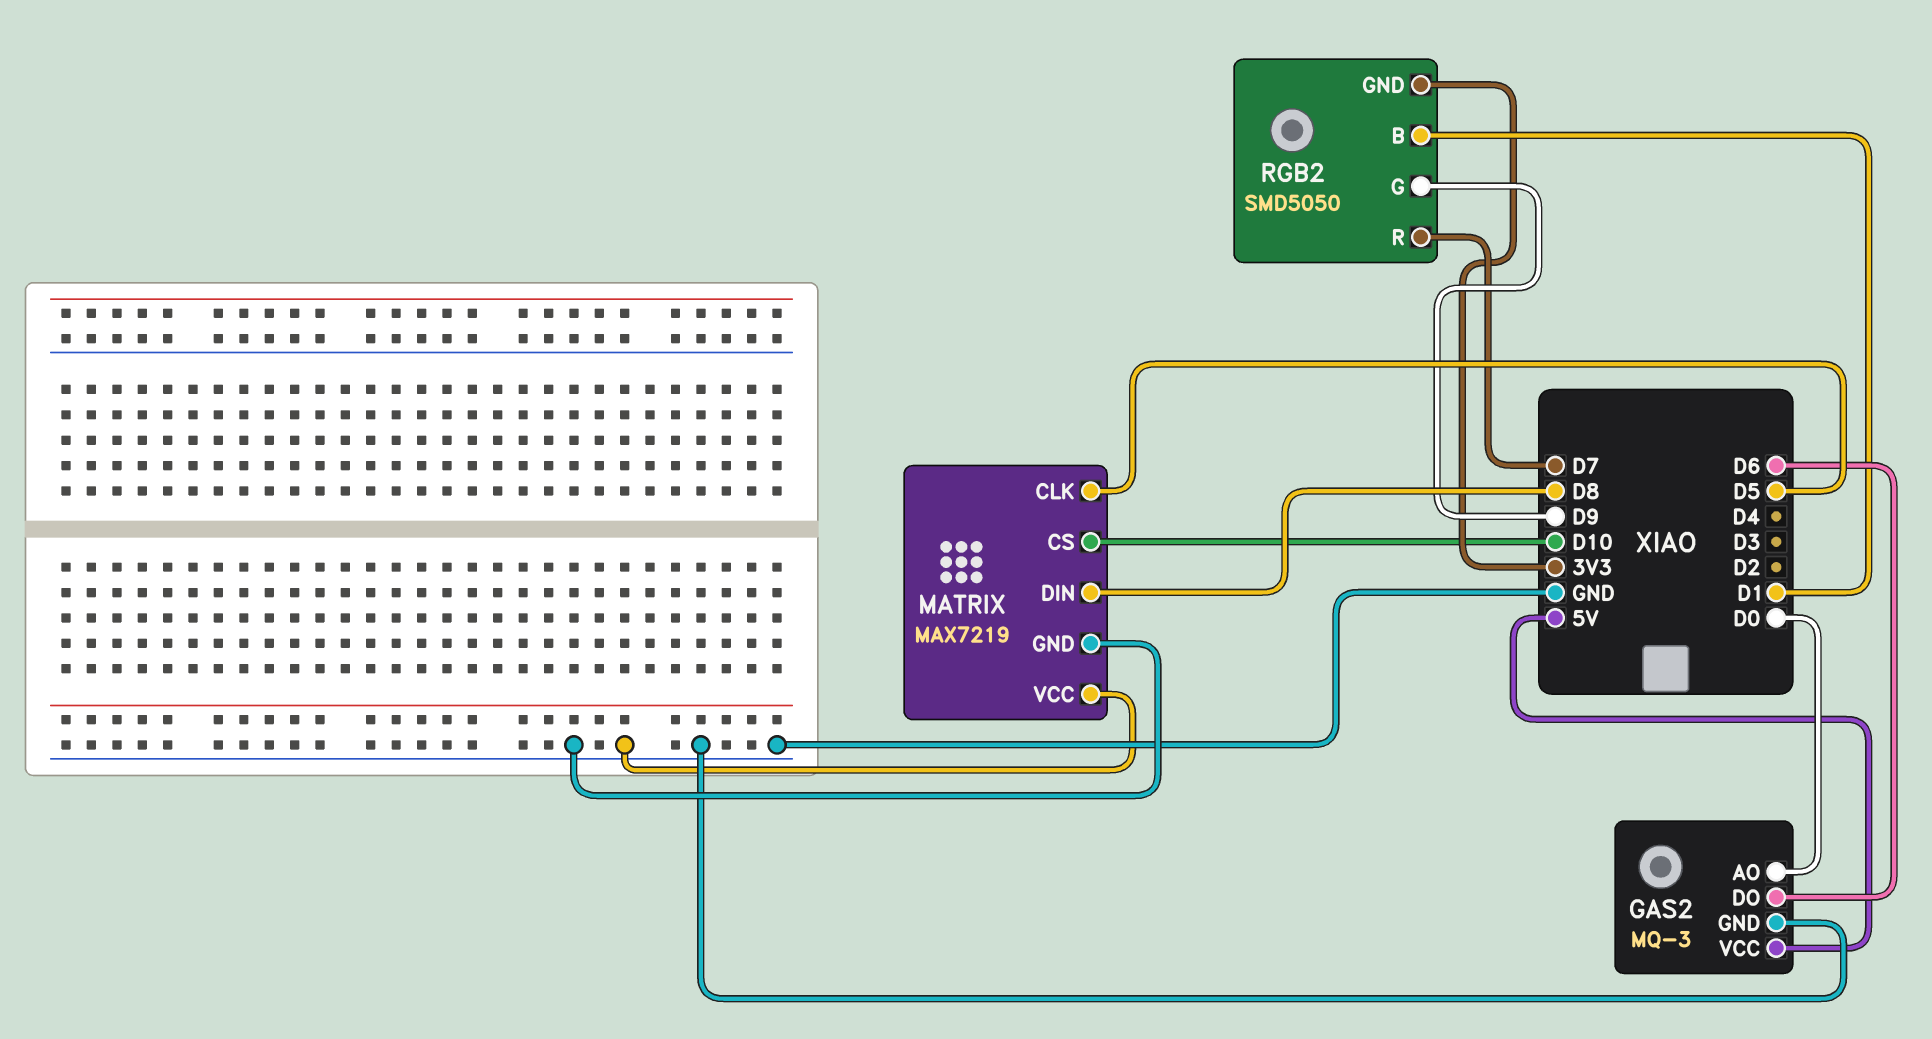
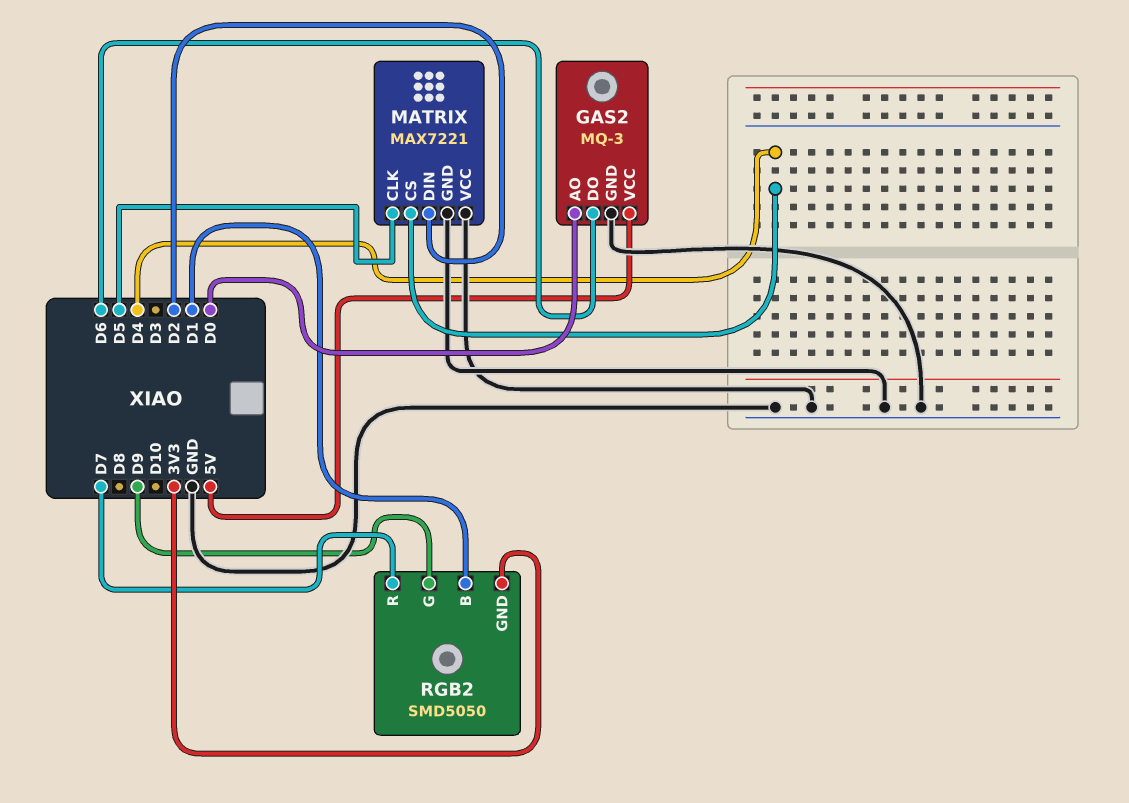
MATRIX: MAX7219 -> MAX7221
MATRIX pin CS: D10 -> D4
MATRIX pin DIN: D8 -> D2

